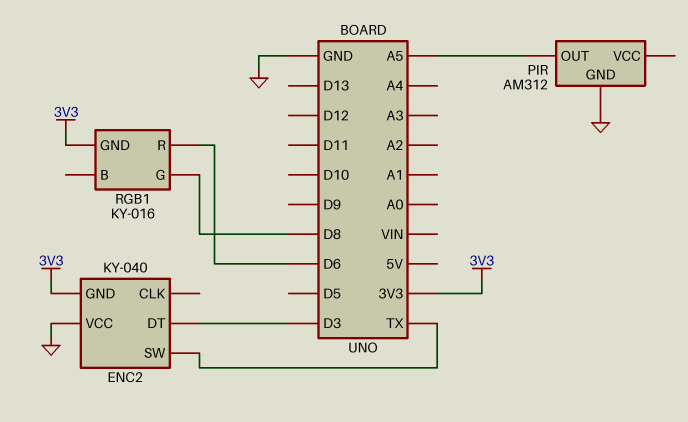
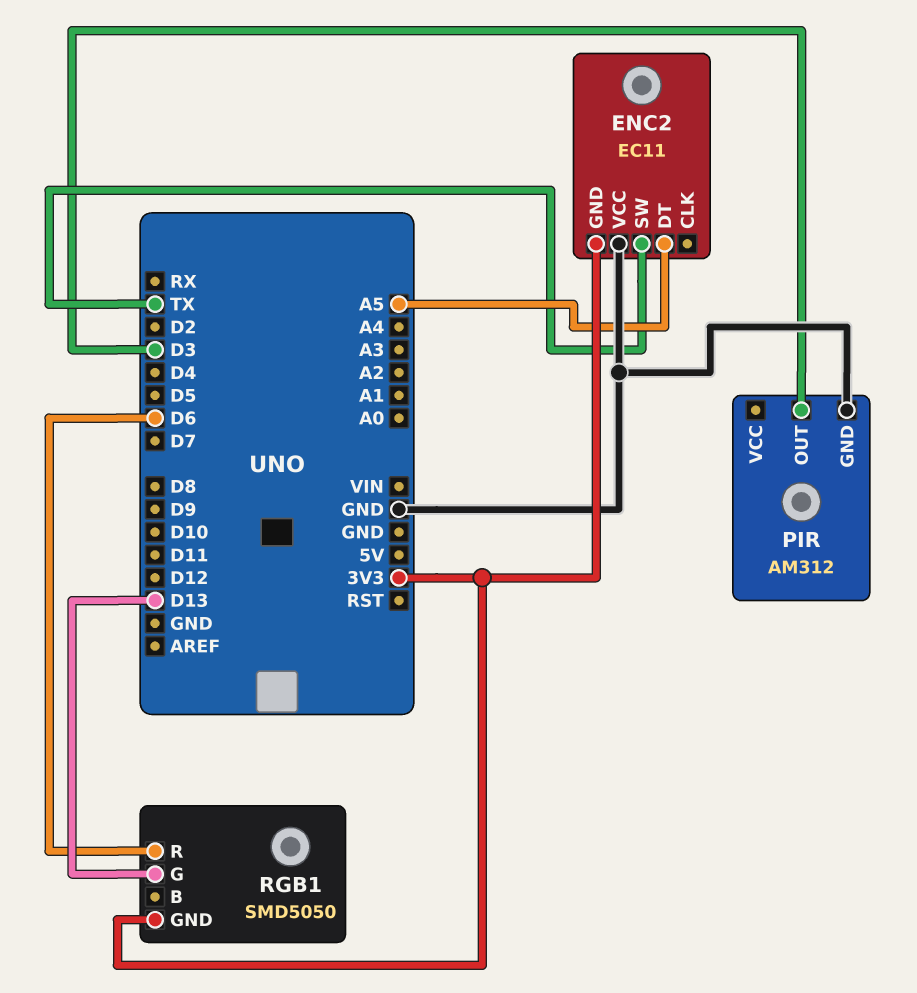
ENC2: KY-040 -> EC11
ENC2 pin DT: D3 -> A5
PIR pin OUT: A5 -> D3
RGB1: KY-016 -> SMD5050
RGB1 pin G: D8 -> D13

